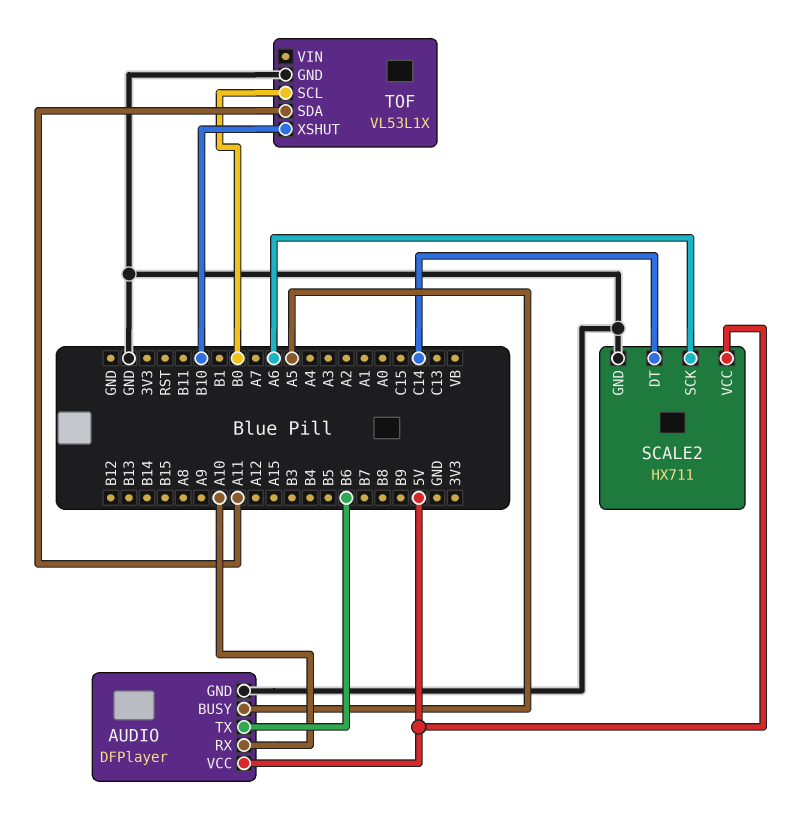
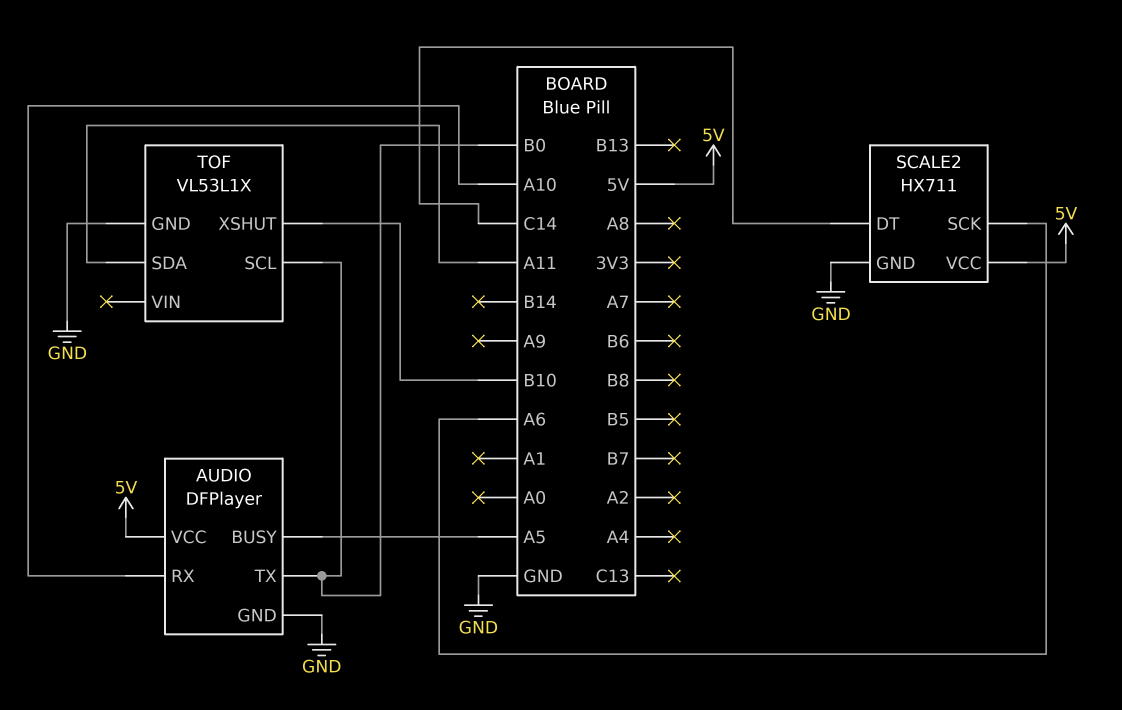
AUDIO pin TX: B6 -> B0

